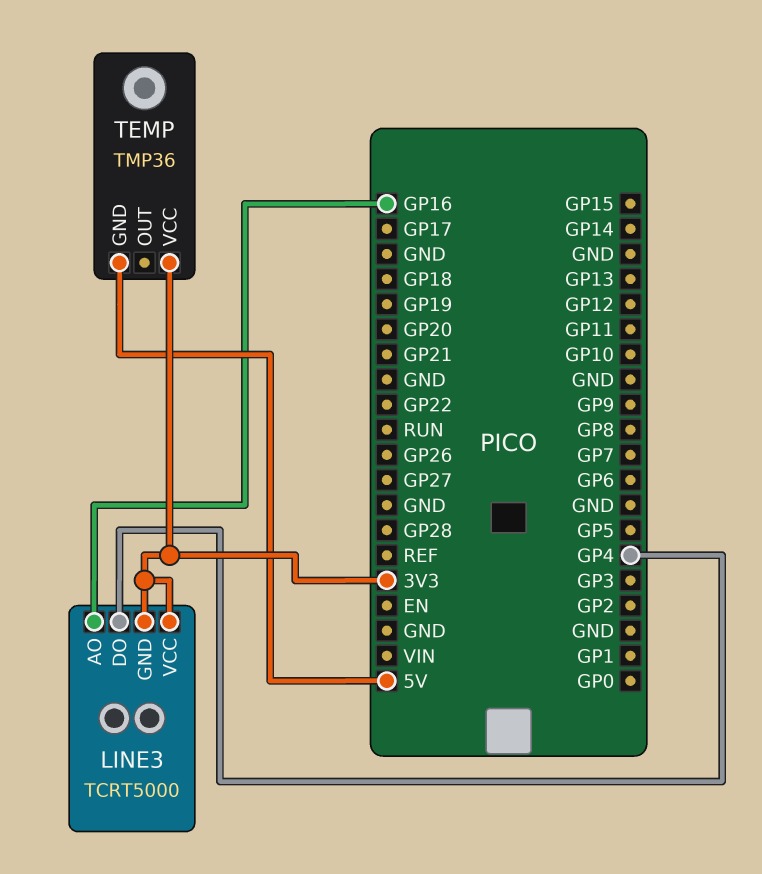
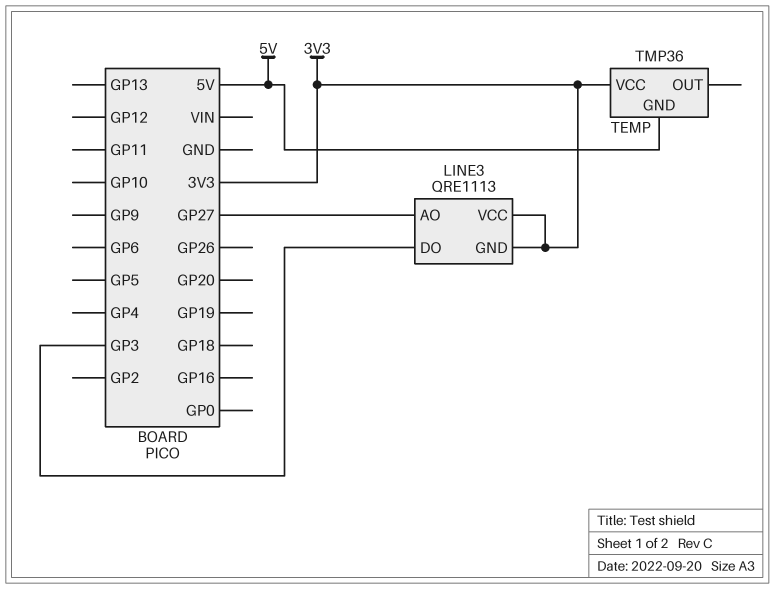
LINE3: TCRT5000 -> QRE1113
LINE3 pin AO: GP16 -> GP27
LINE3 pin DO: GP4 -> GP3

